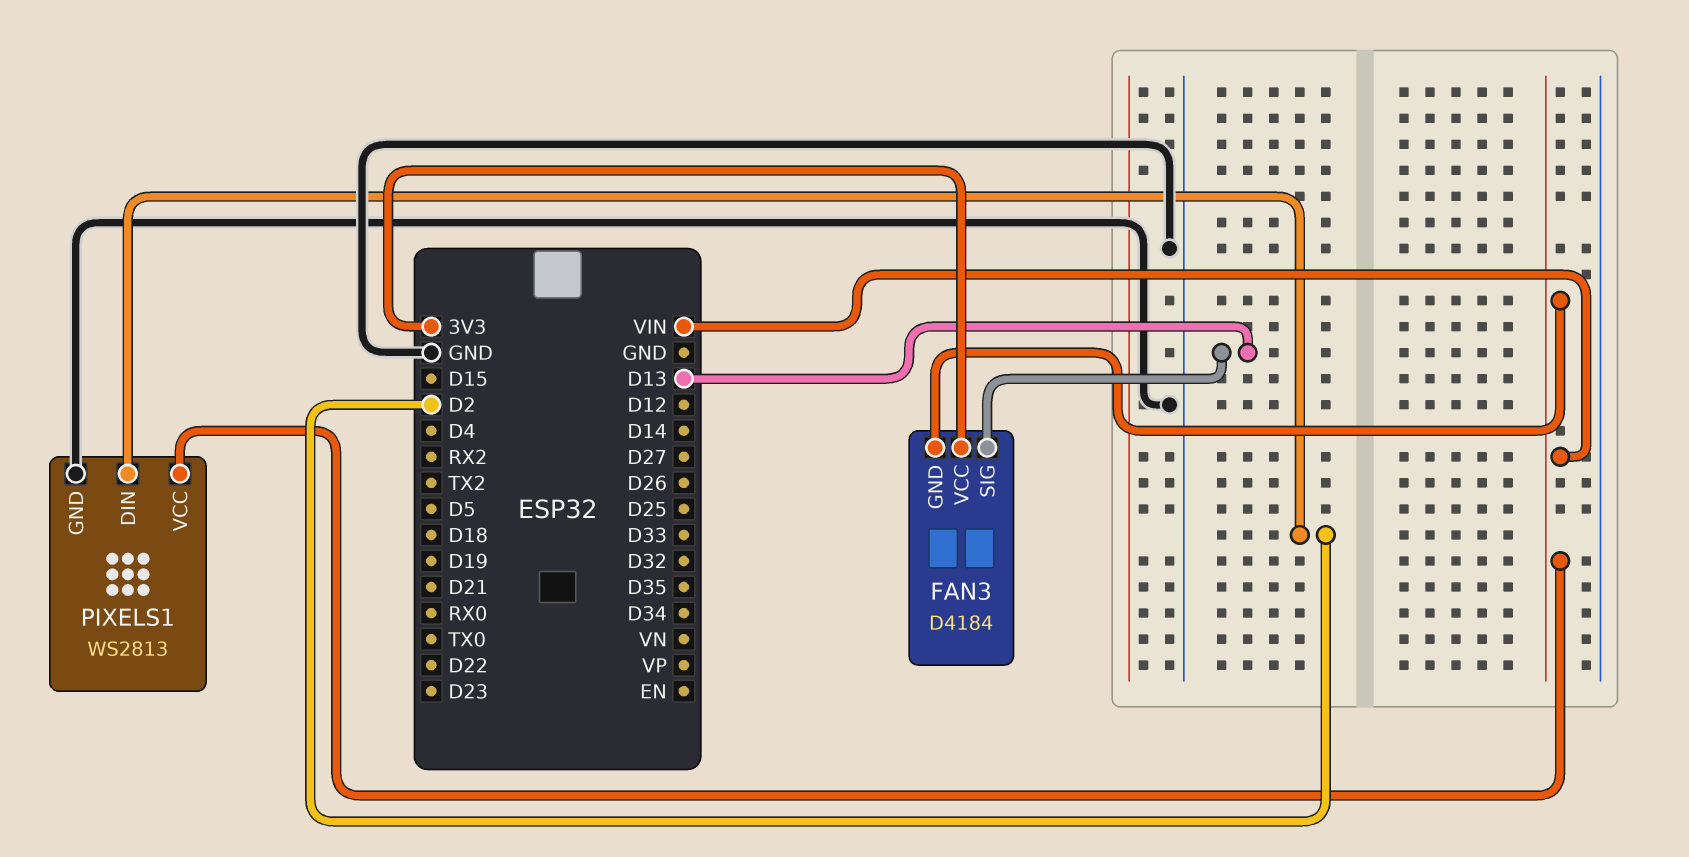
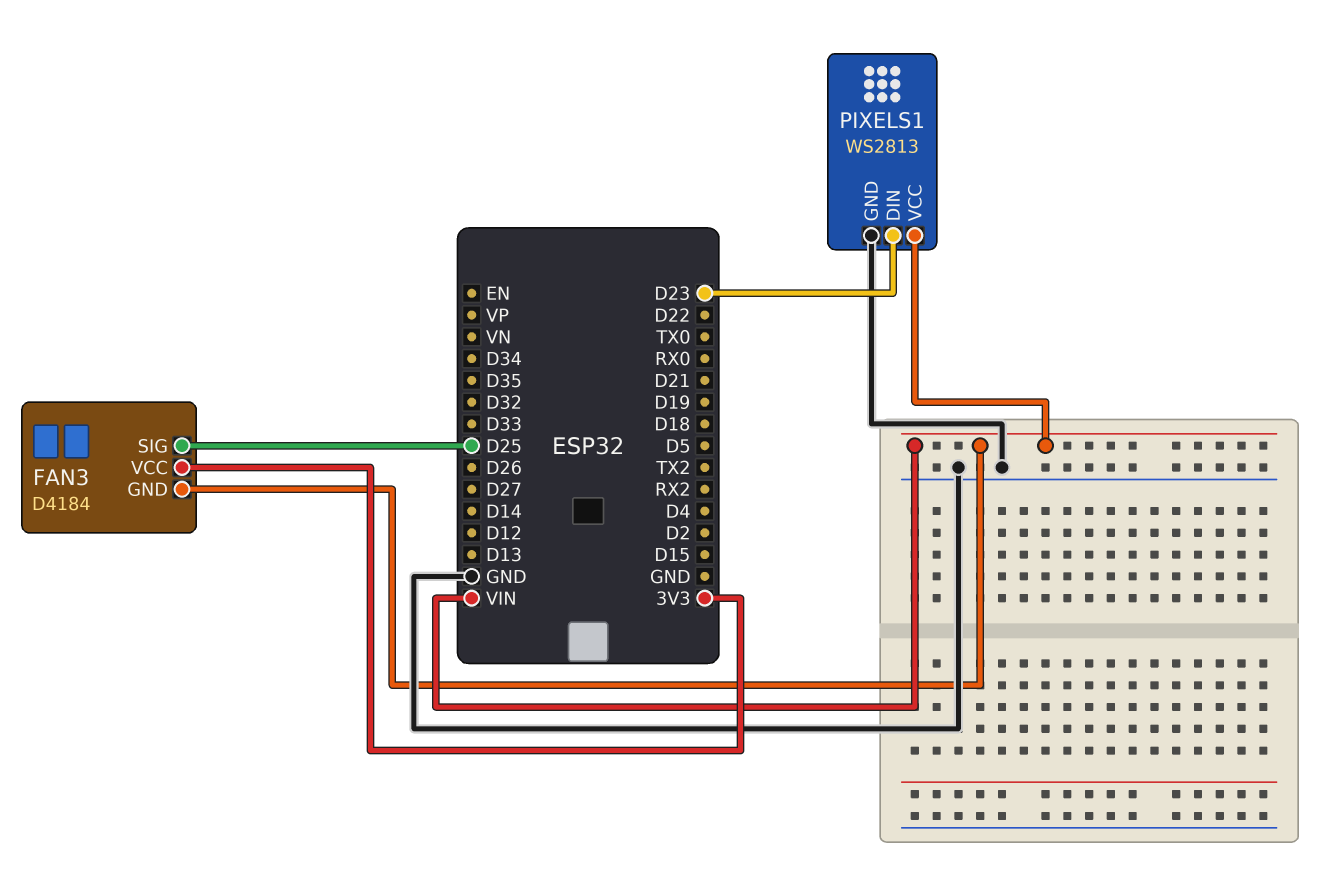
FAN3 pin SIG: D13 -> D25
PIXELS1 pin DIN: D2 -> D23

